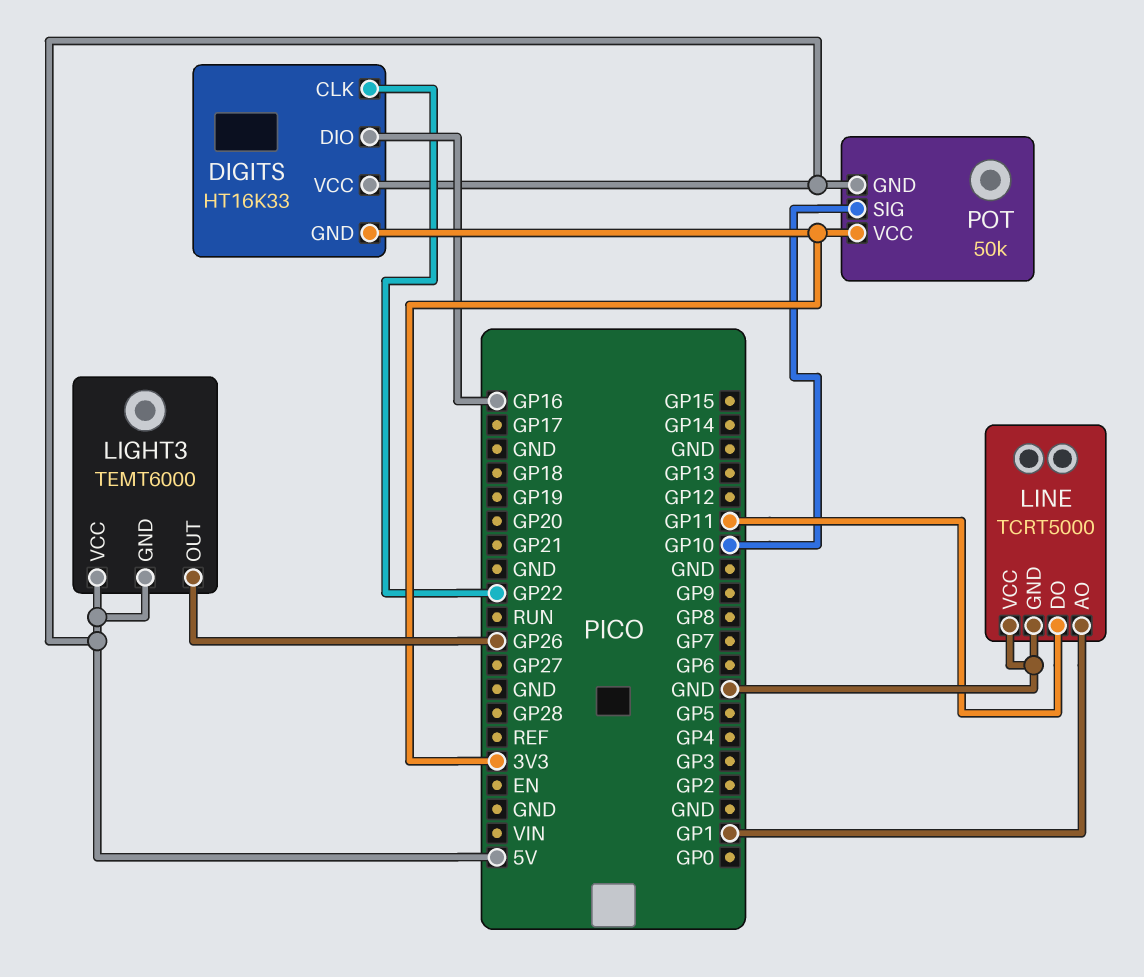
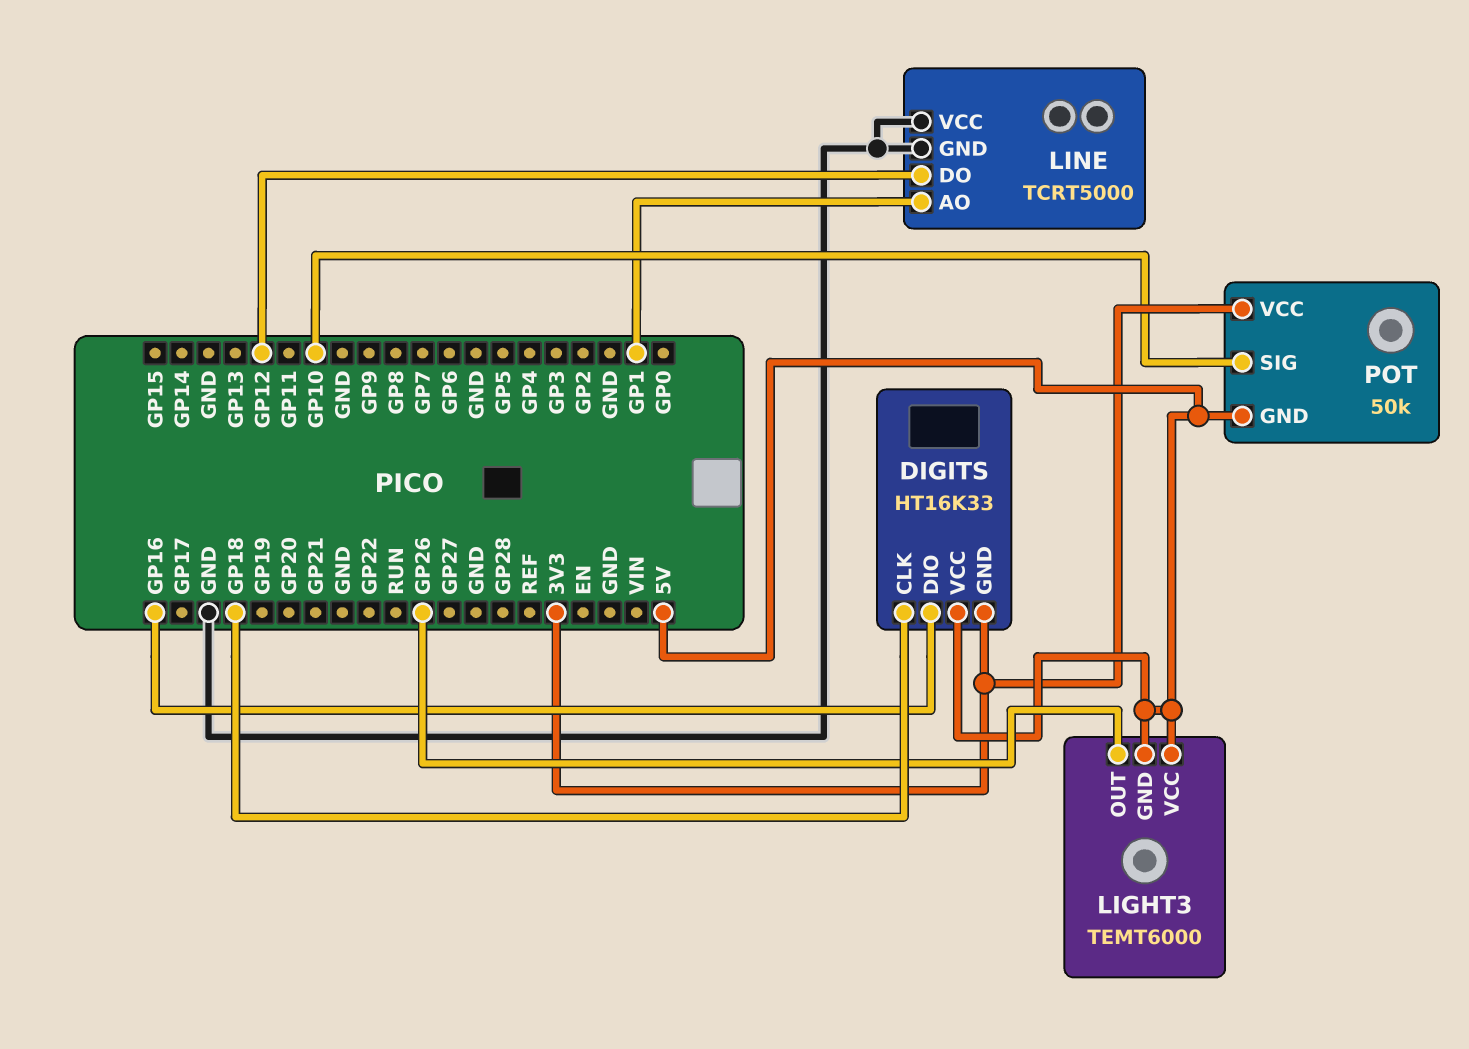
DIGITS pin CLK: GP22 -> GP18
LINE pin DO: GP11 -> GP12

